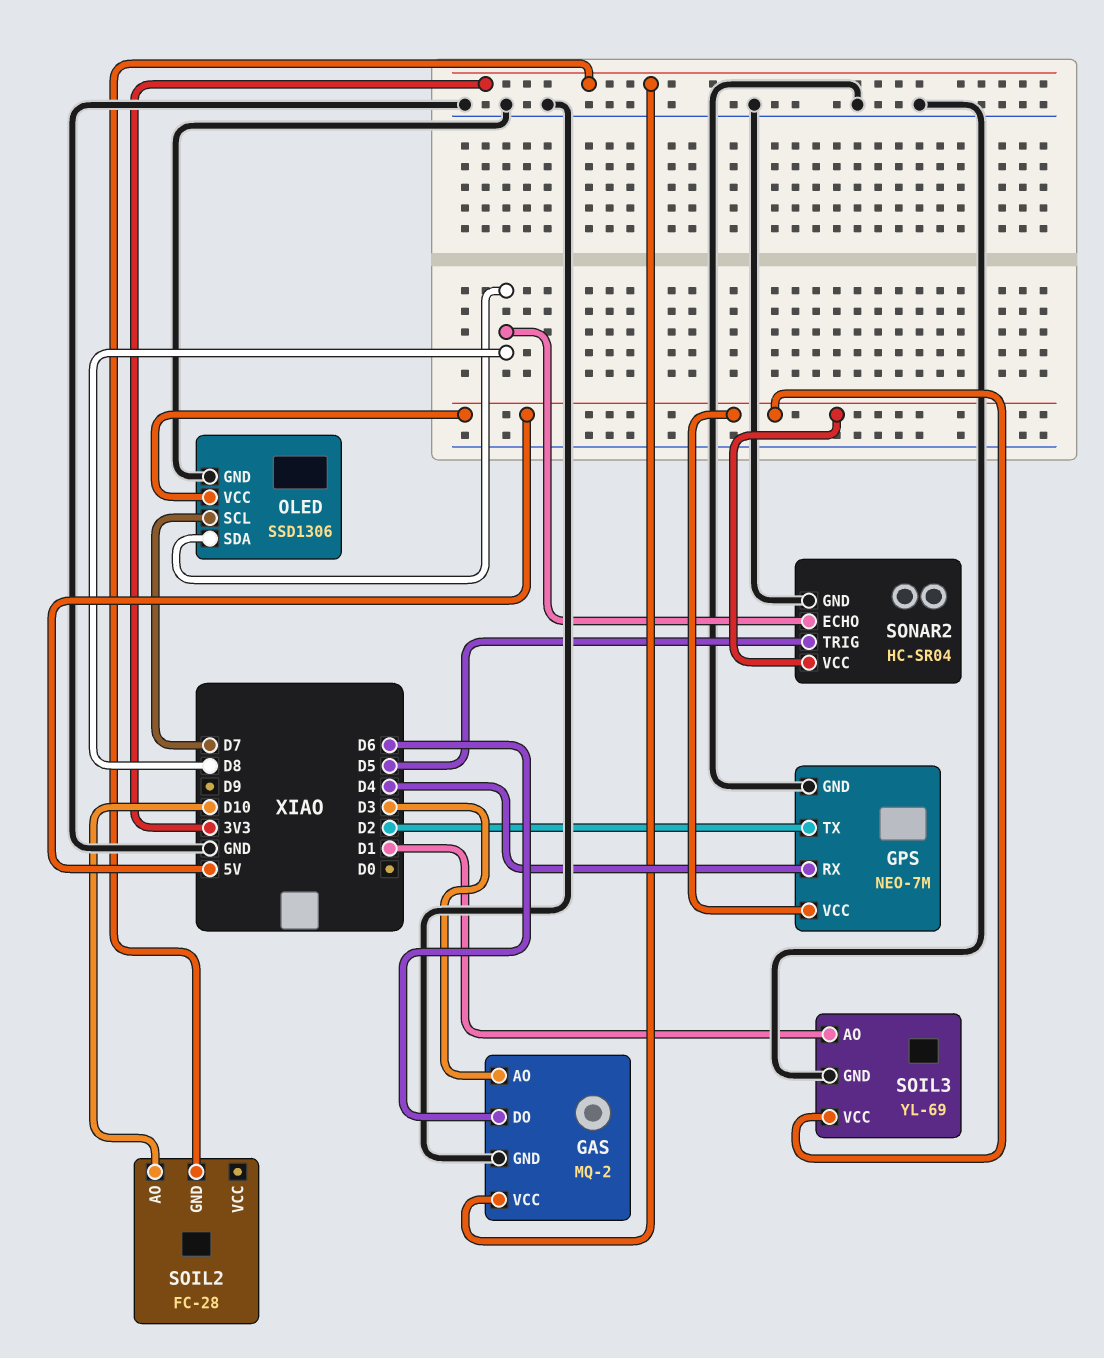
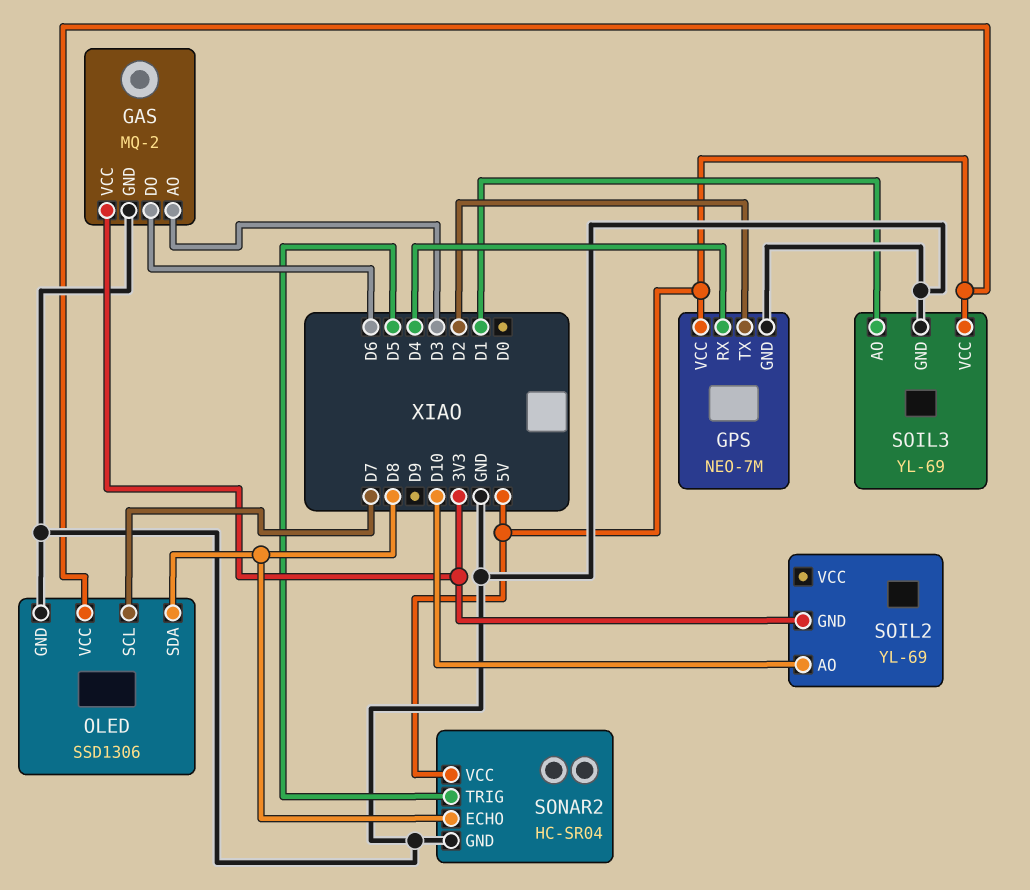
SOIL2: FC-28 -> YL-69

